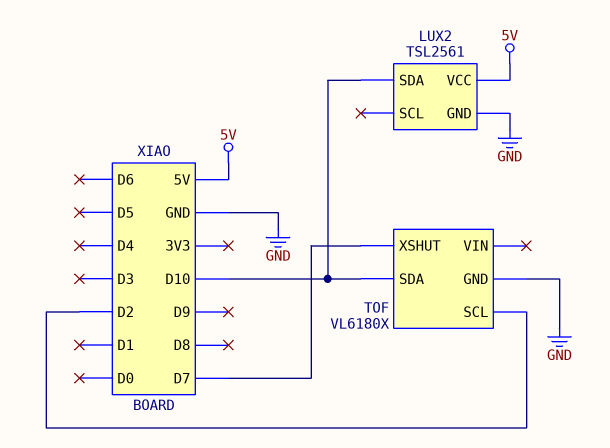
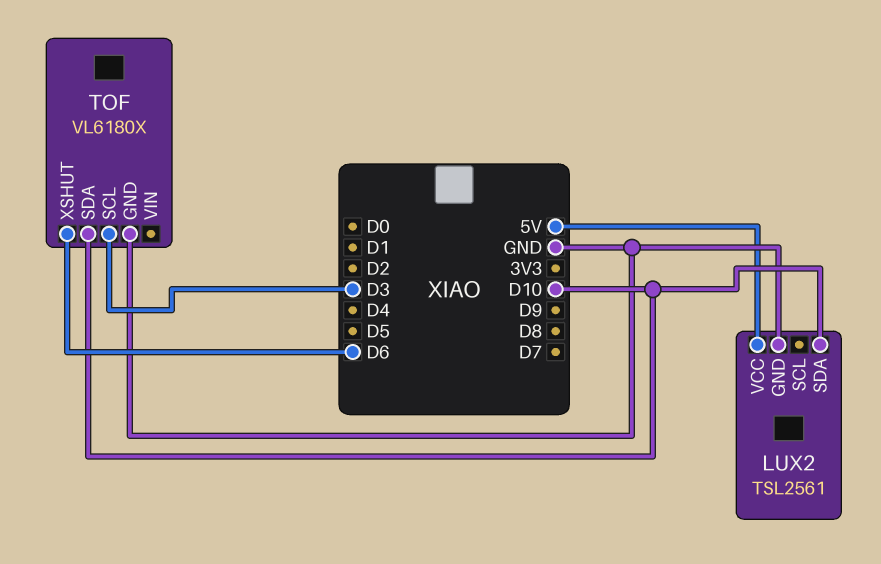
TOF pin SCL: D2 -> D3
TOF pin XSHUT: D7 -> D6

